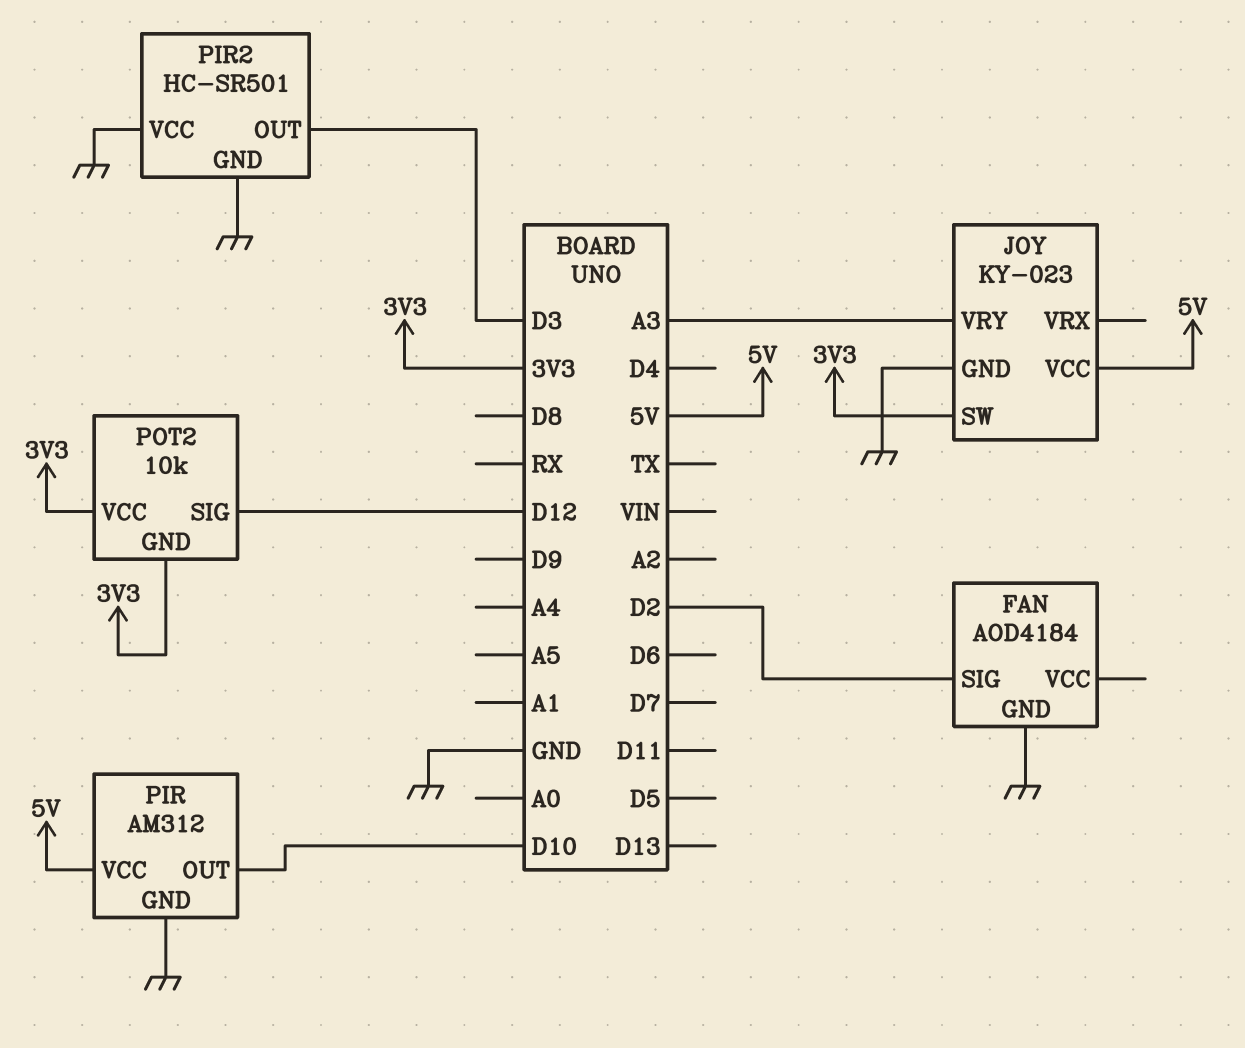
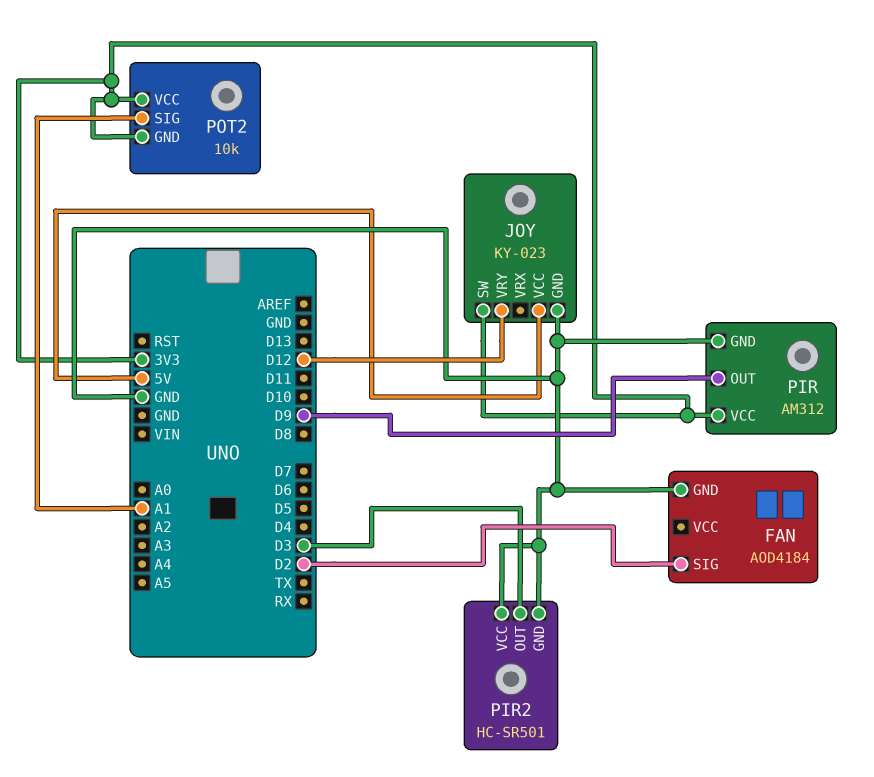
JOY pin VRY: A3 -> D12
PIR pin OUT: D10 -> D9
PIR pin VCC: 5V -> 3V3
POT2 pin SIG: D12 -> A1

